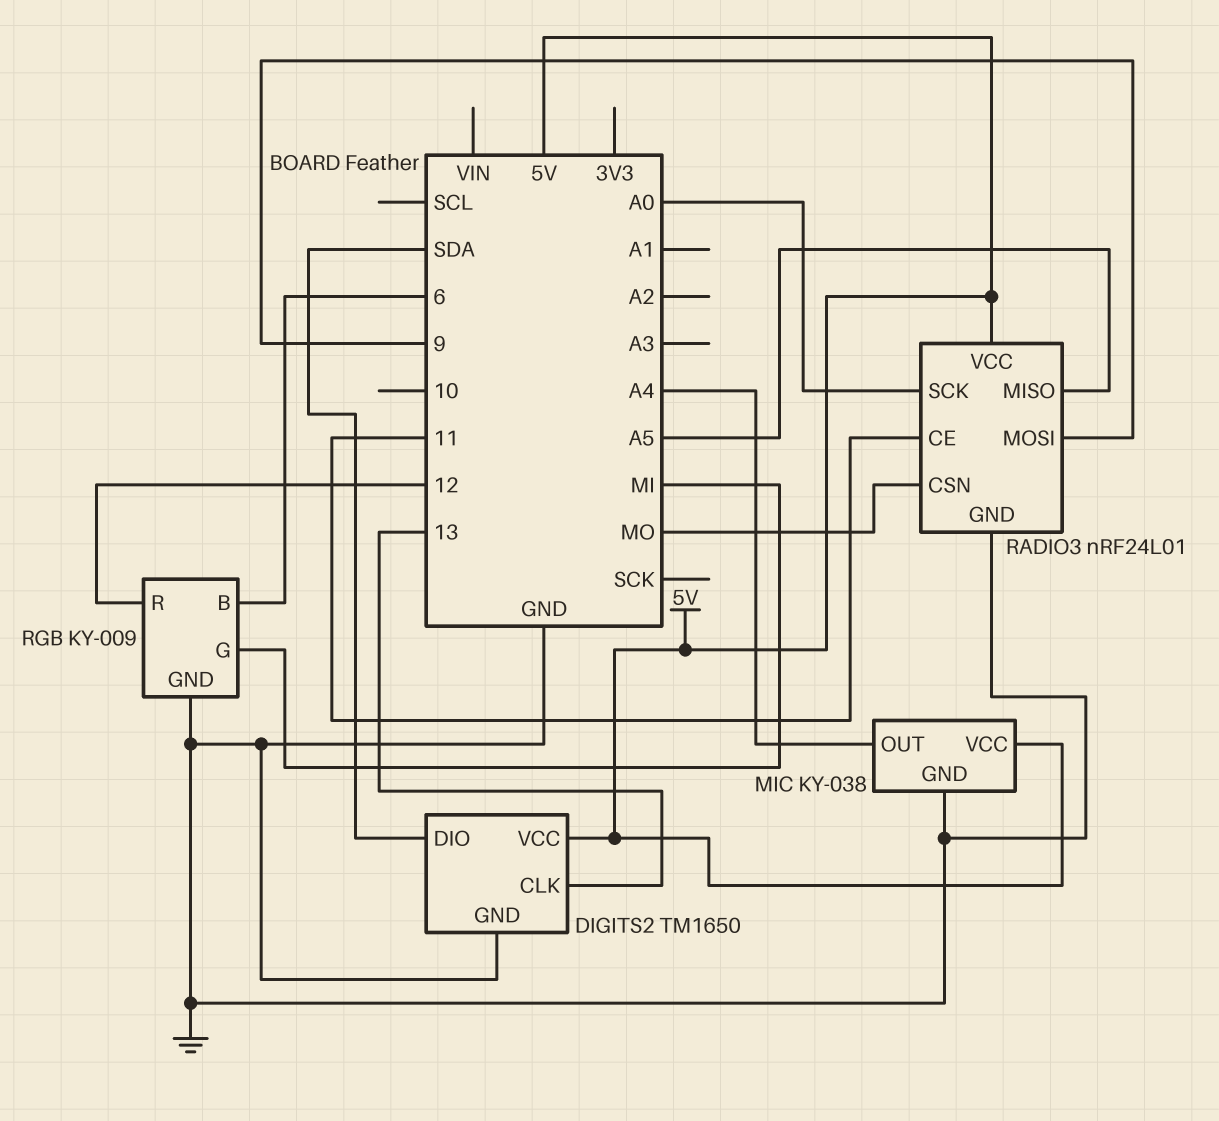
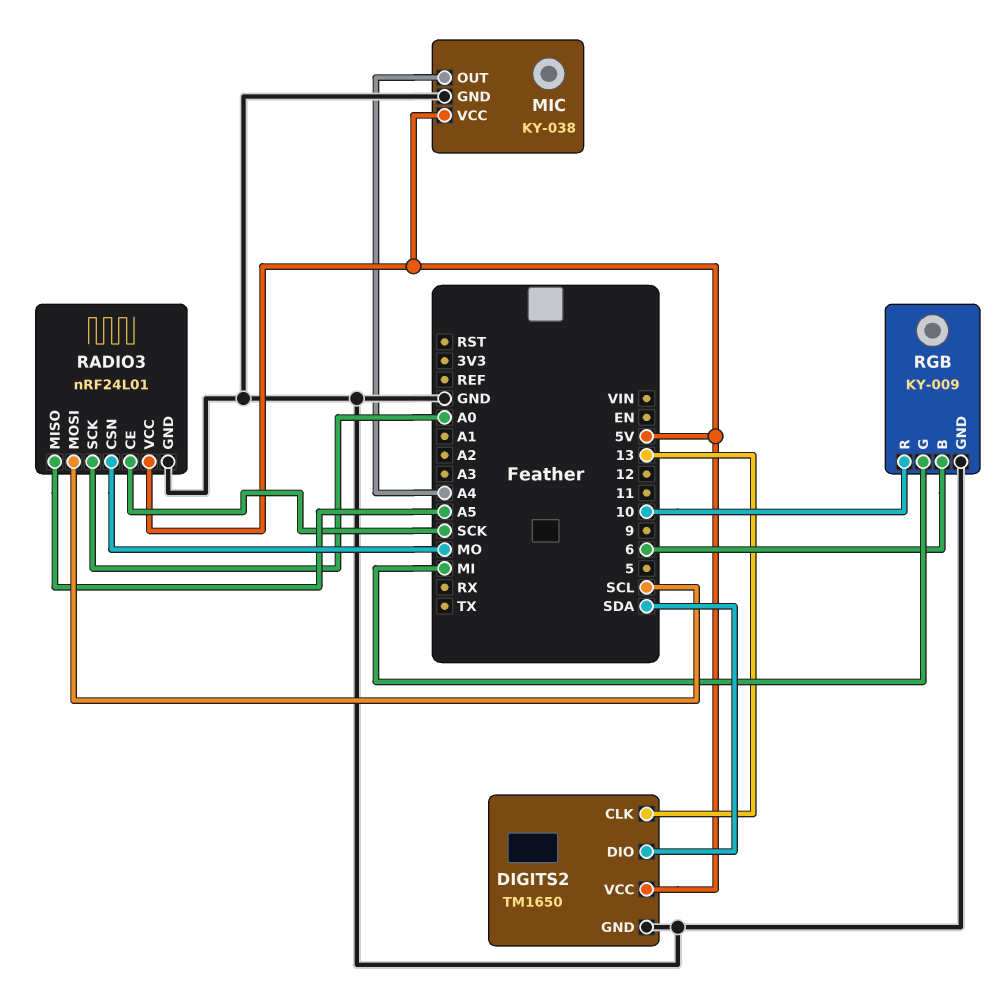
RADIO3 pin CE: 11 -> SCK
RADIO3 pin MOSI: 9 -> SCL
RGB pin R: 12 -> 10

